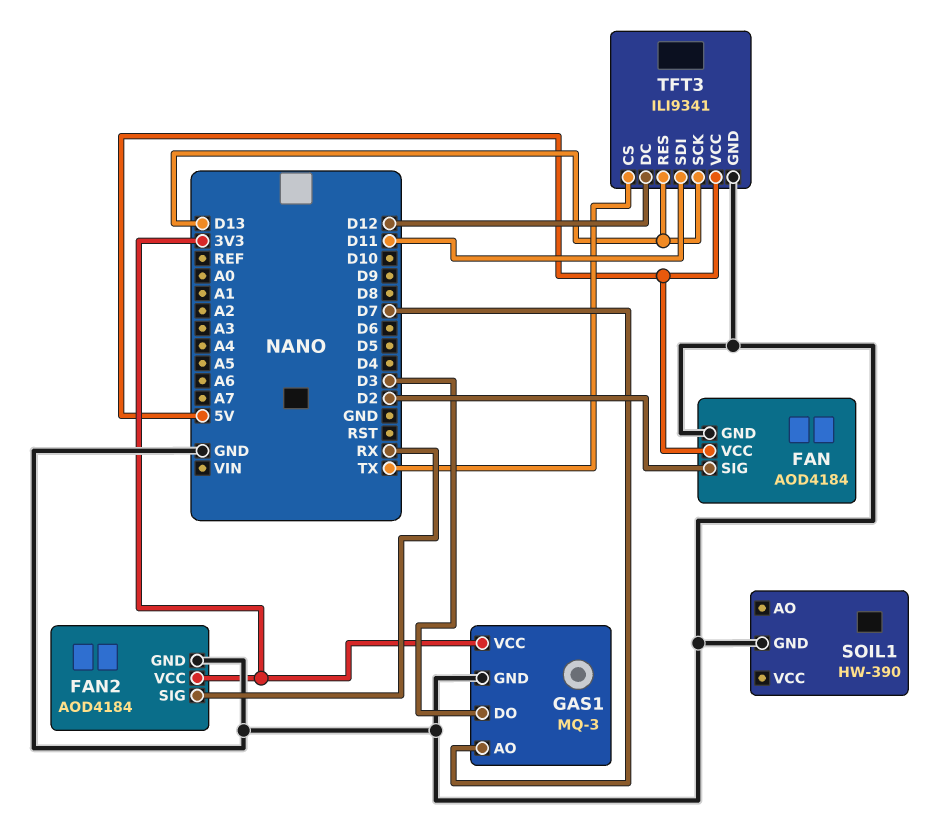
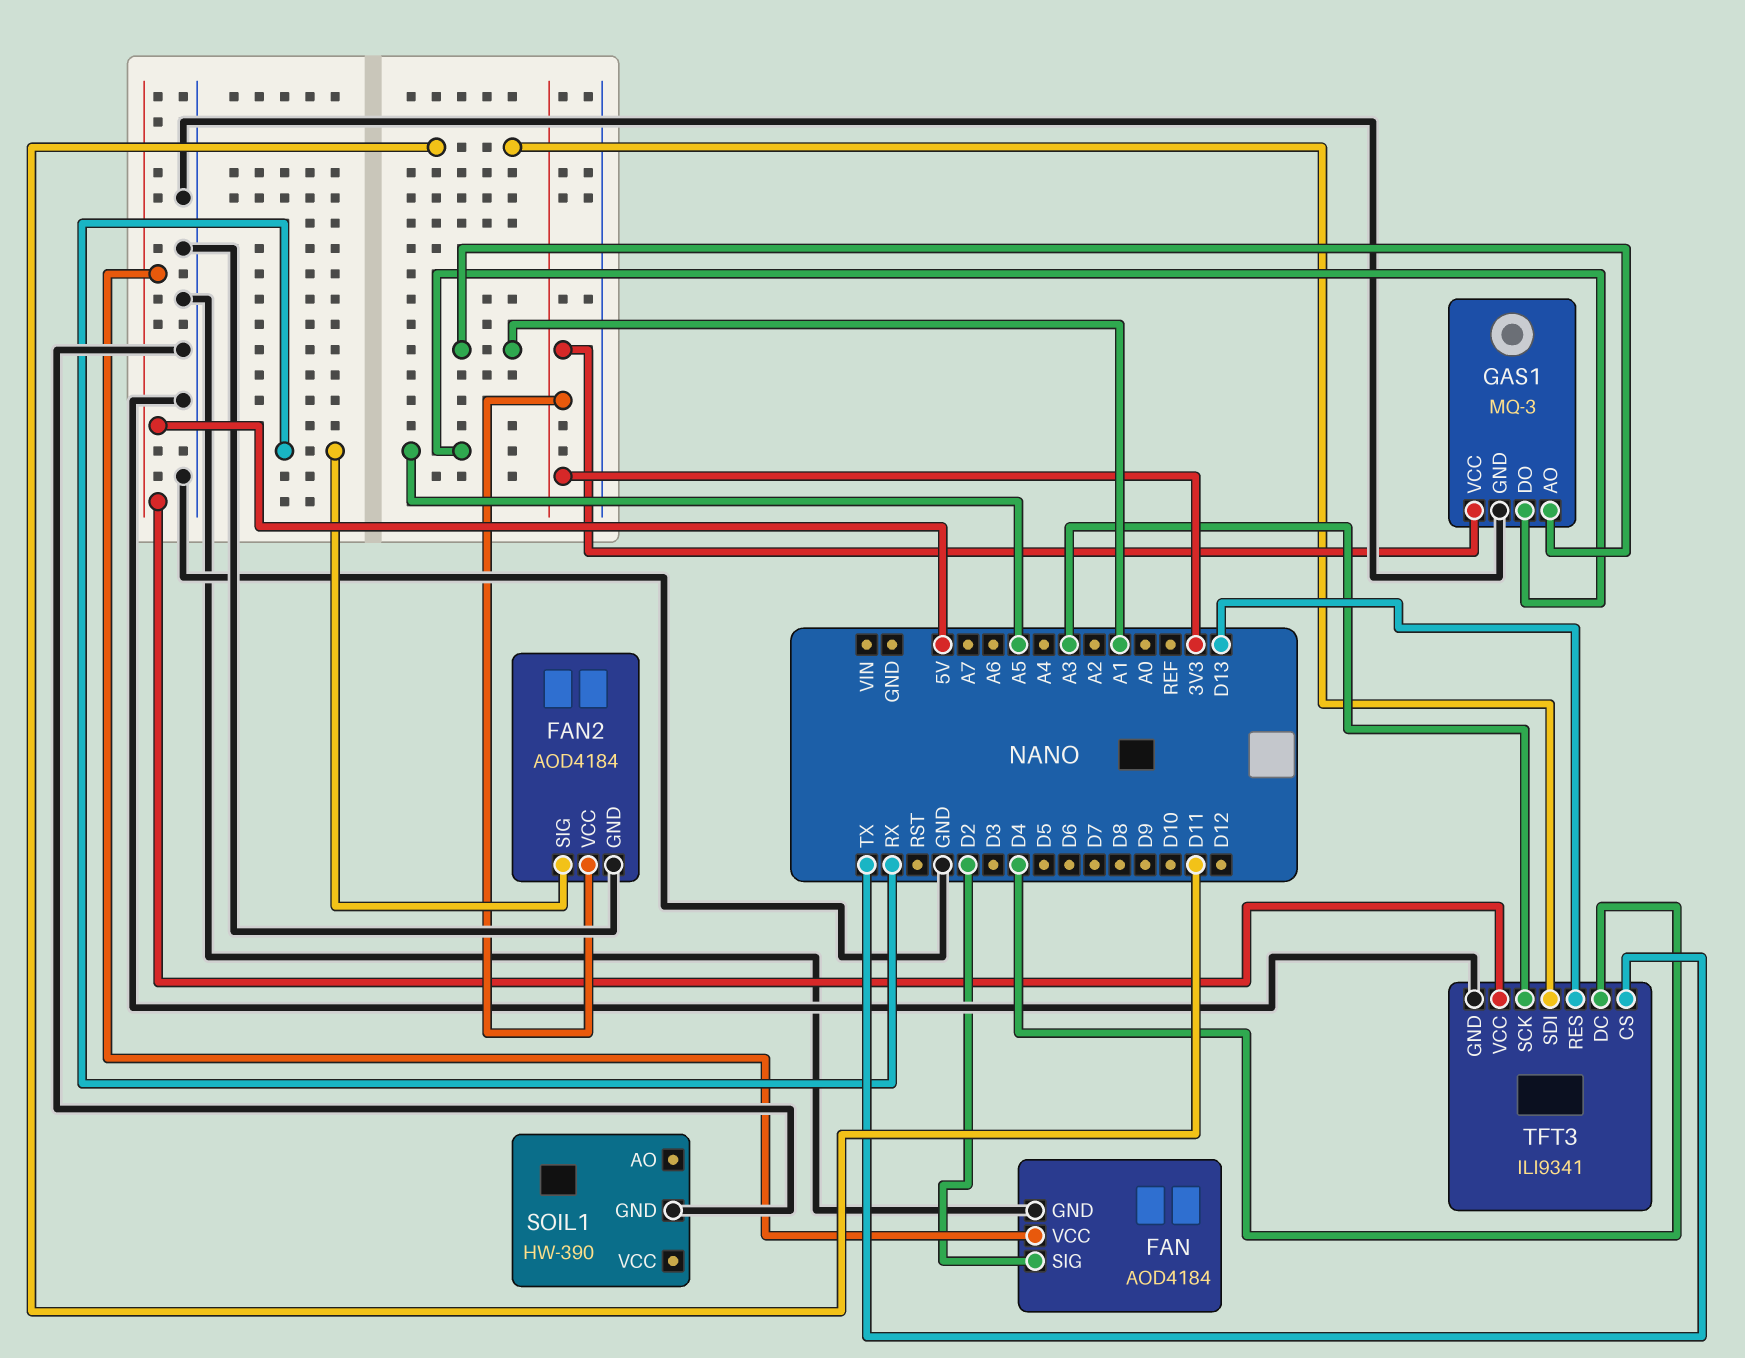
GAS1 pin AO: D7 -> A1
GAS1 pin DO: D3 -> A5
TFT3 pin DC: D12 -> D4
TFT3 pin SCK: D13 -> A3

